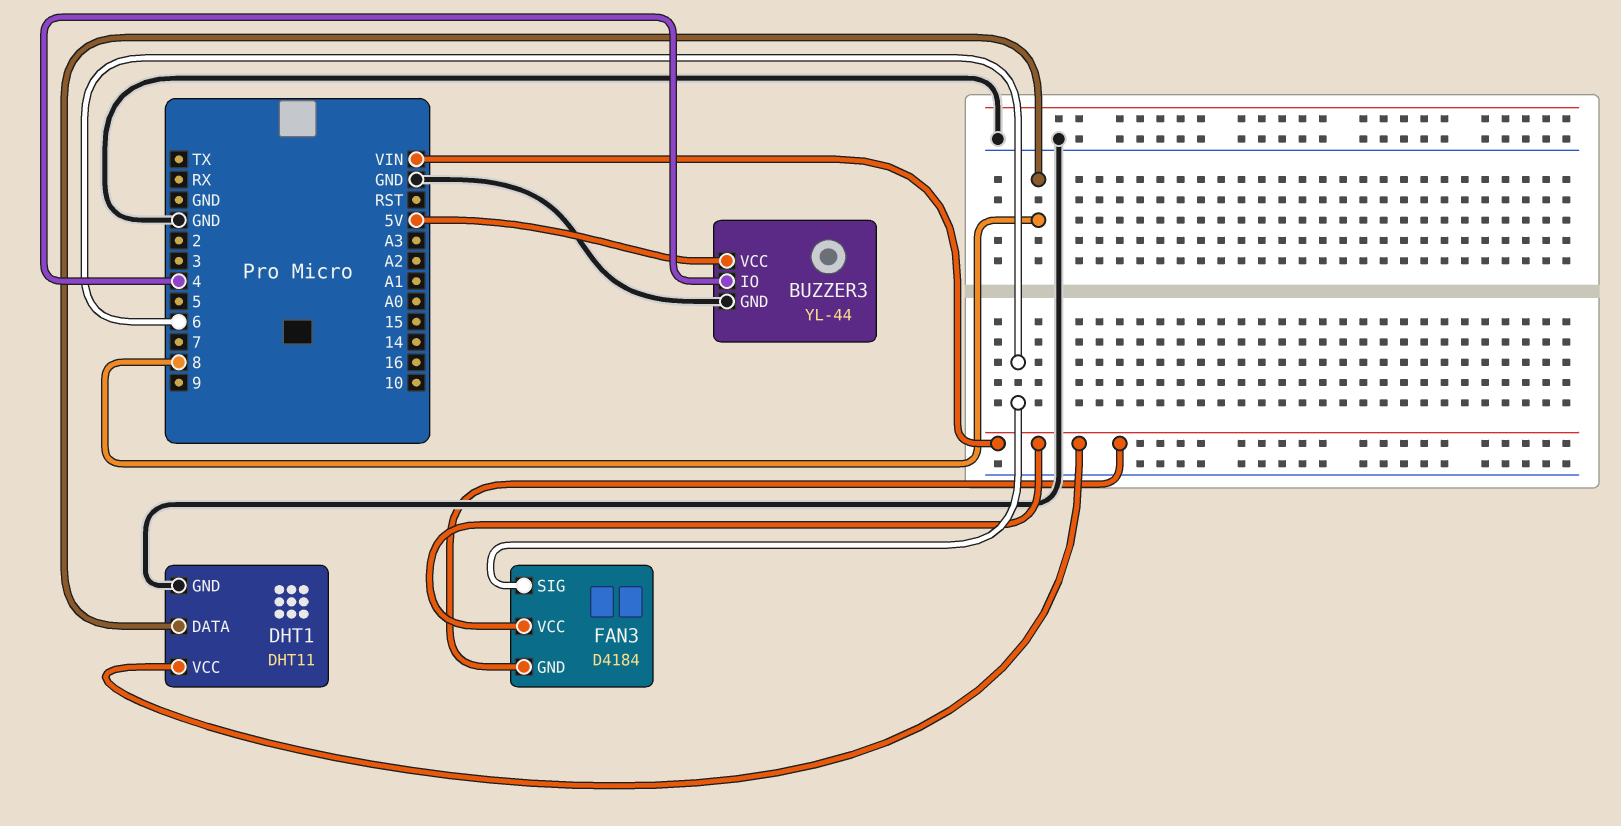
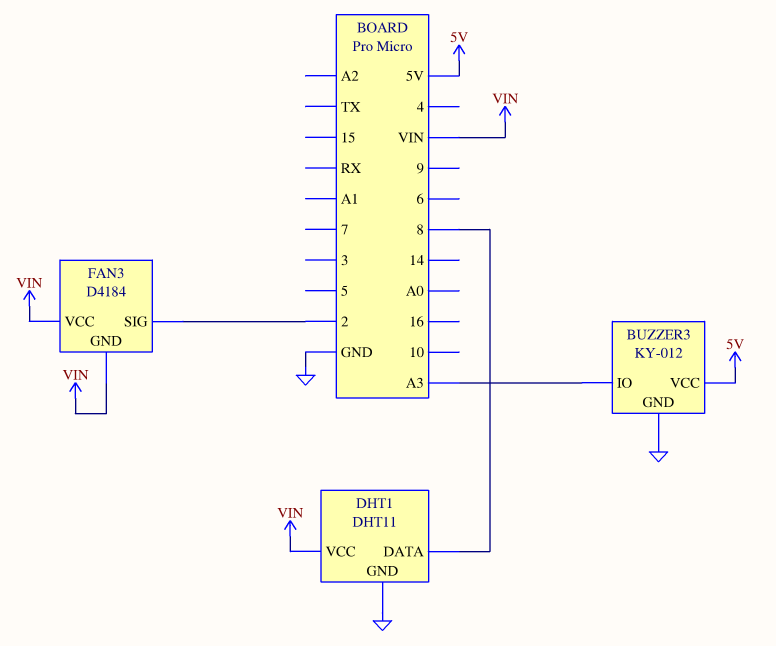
BUZZER3: YL-44 -> KY-012
BUZZER3 pin IO: 4 -> A3
FAN3 pin SIG: 6 -> 2

